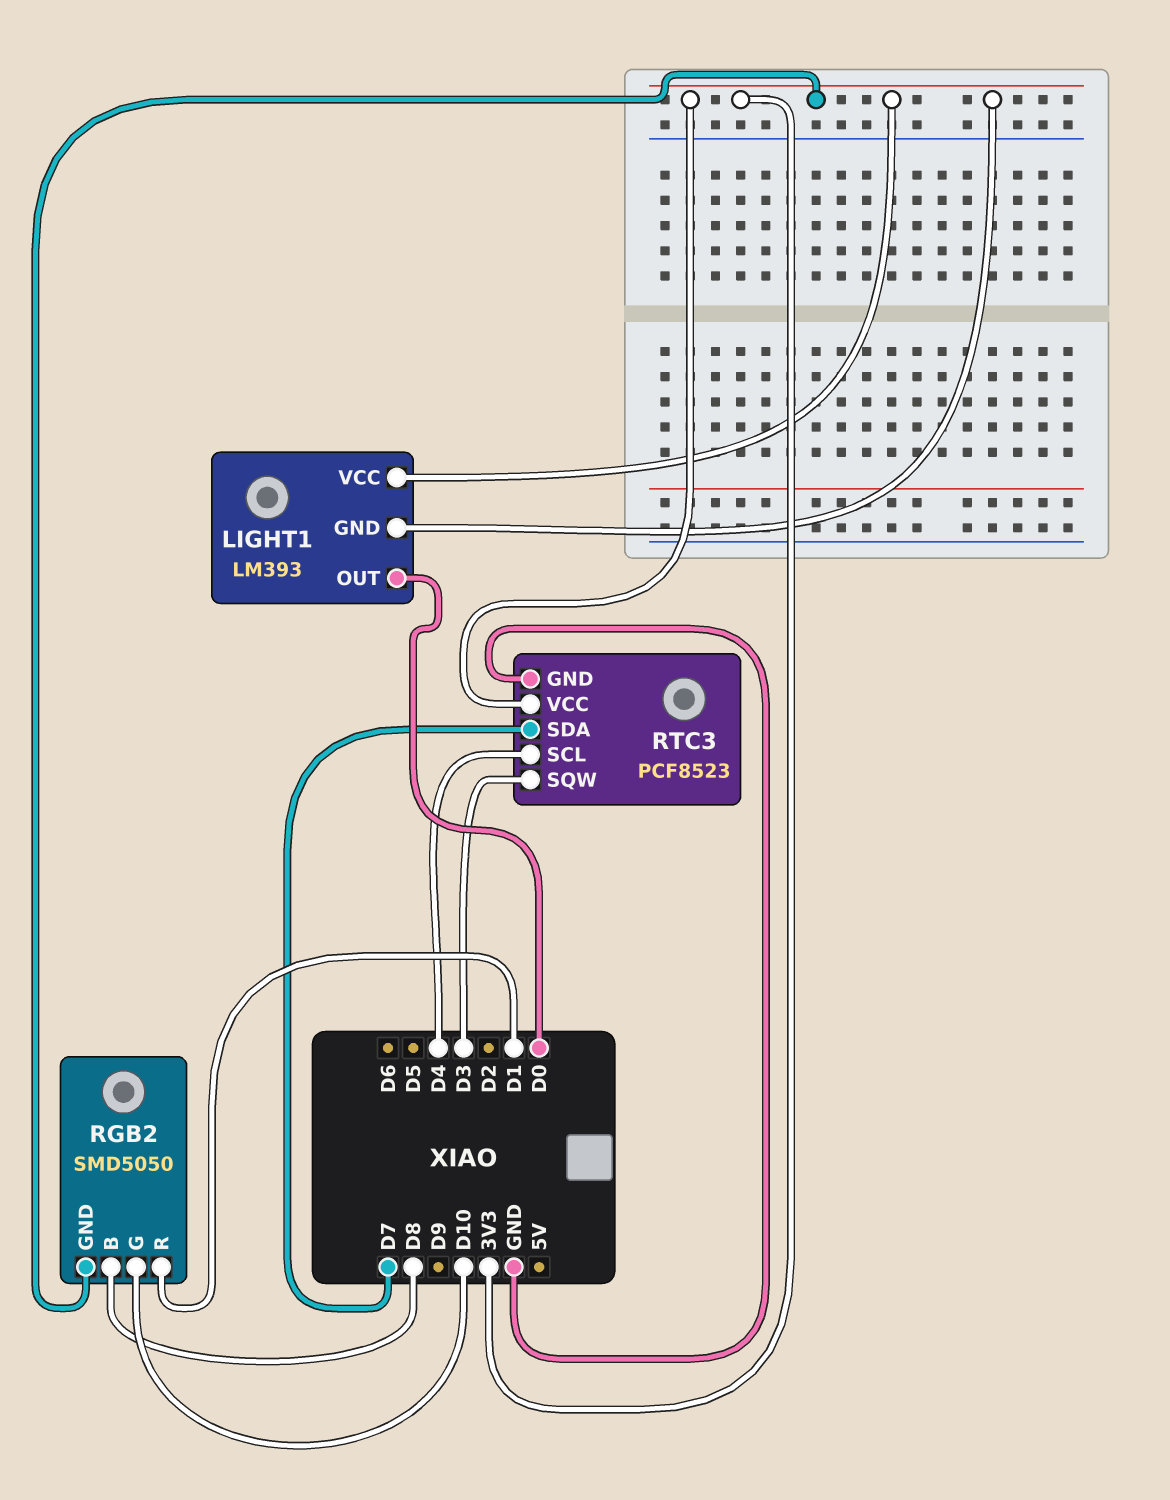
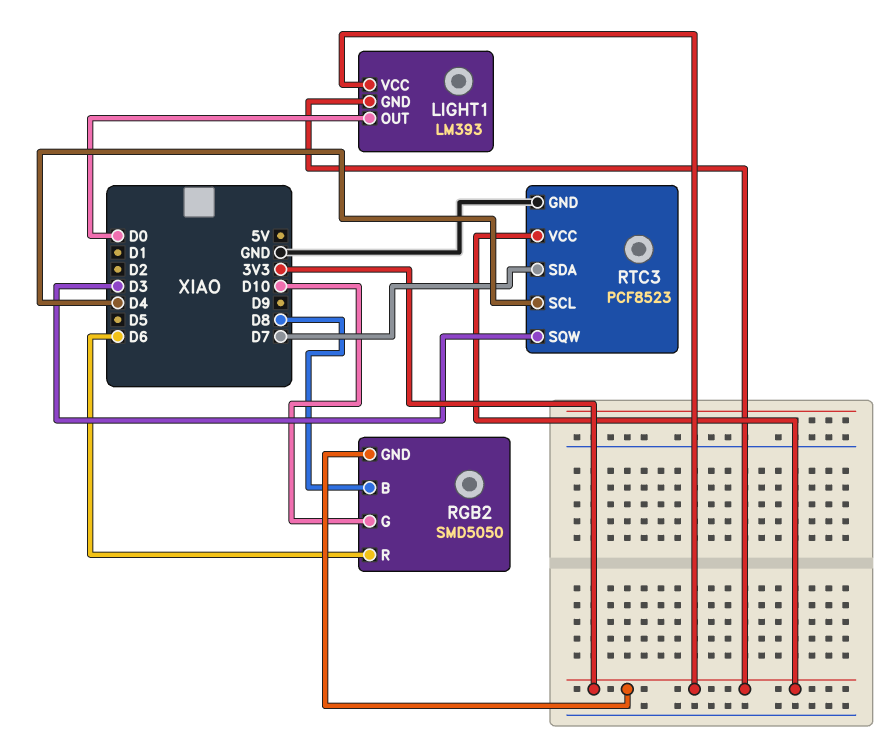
RGB2 pin R: D1 -> D6

